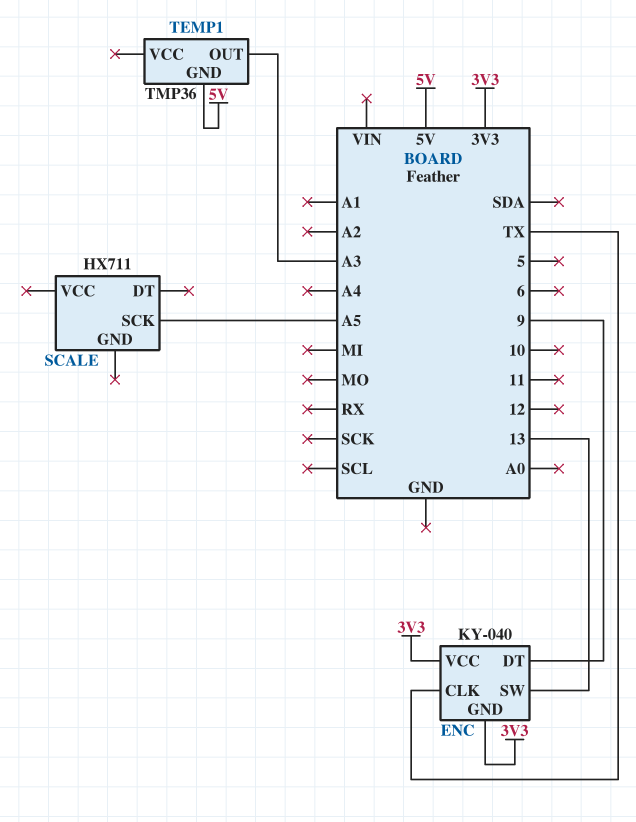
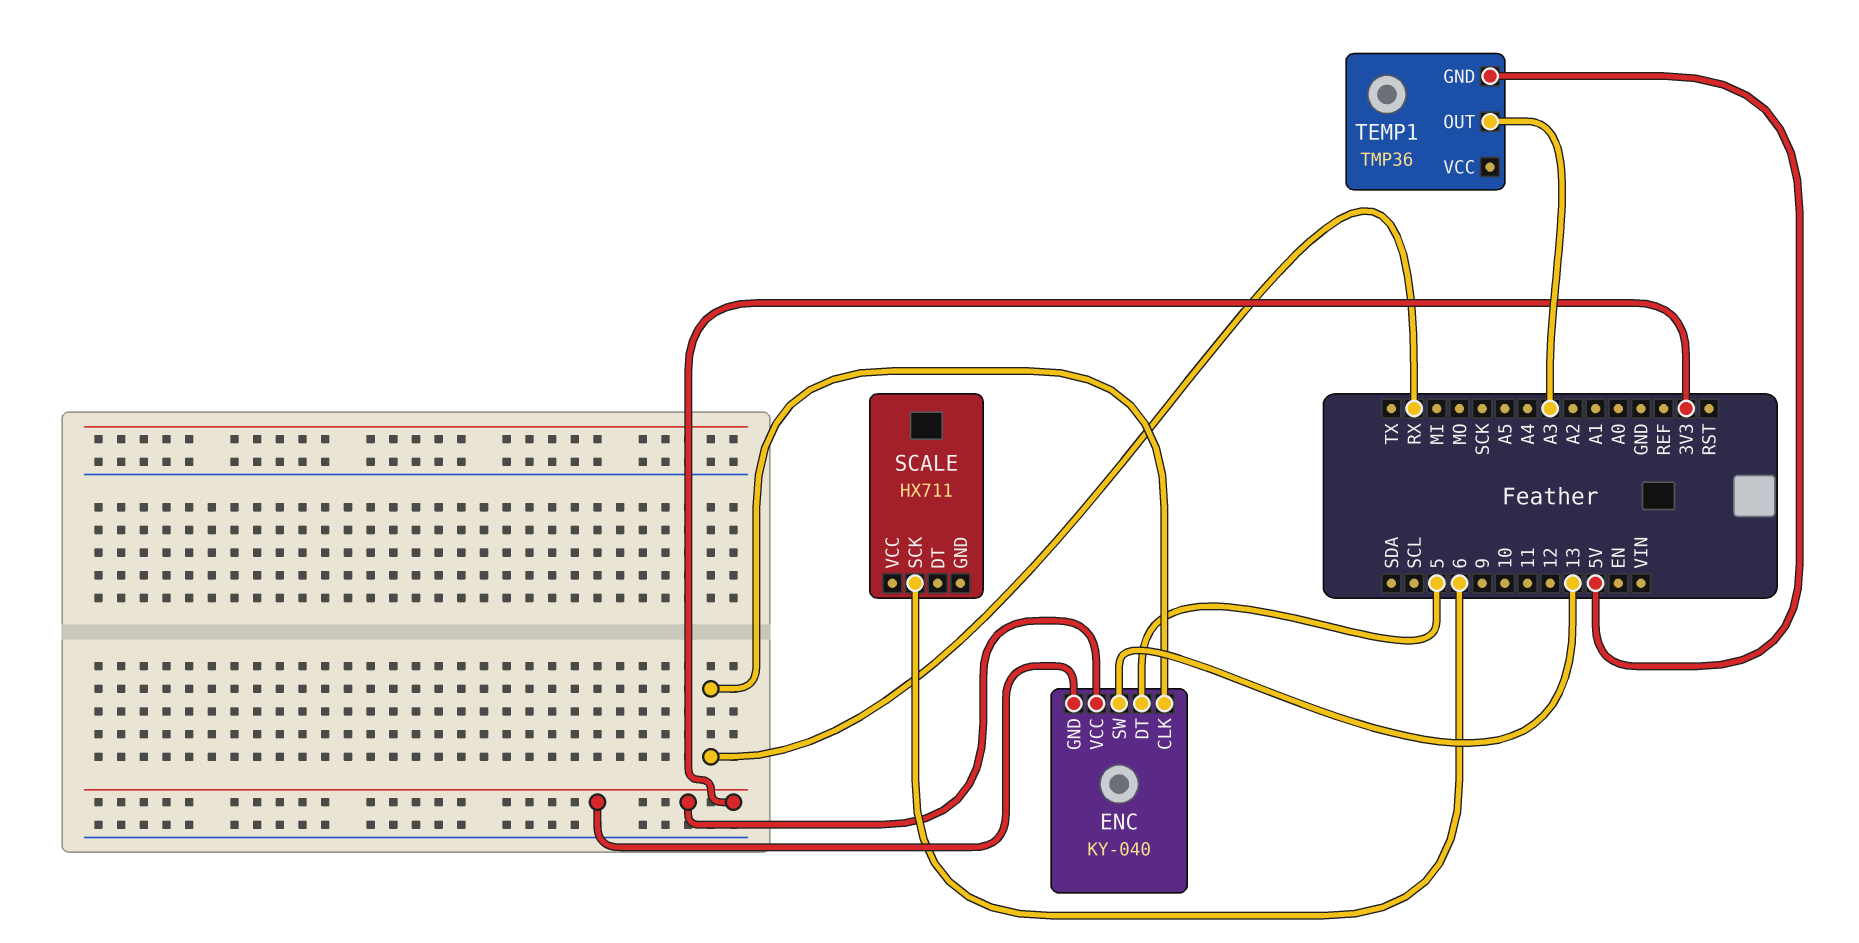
ENC pin CLK: TX -> RX
ENC pin DT: 9 -> 5
SCALE pin SCK: A5 -> 6

